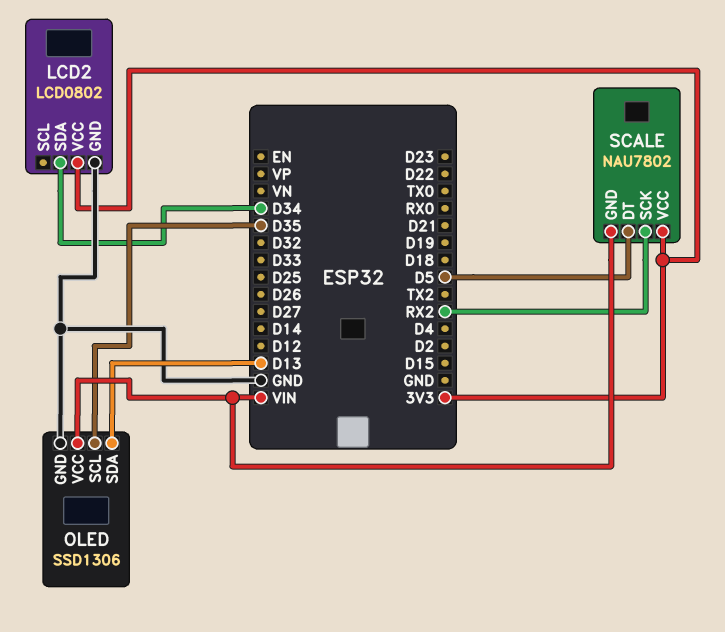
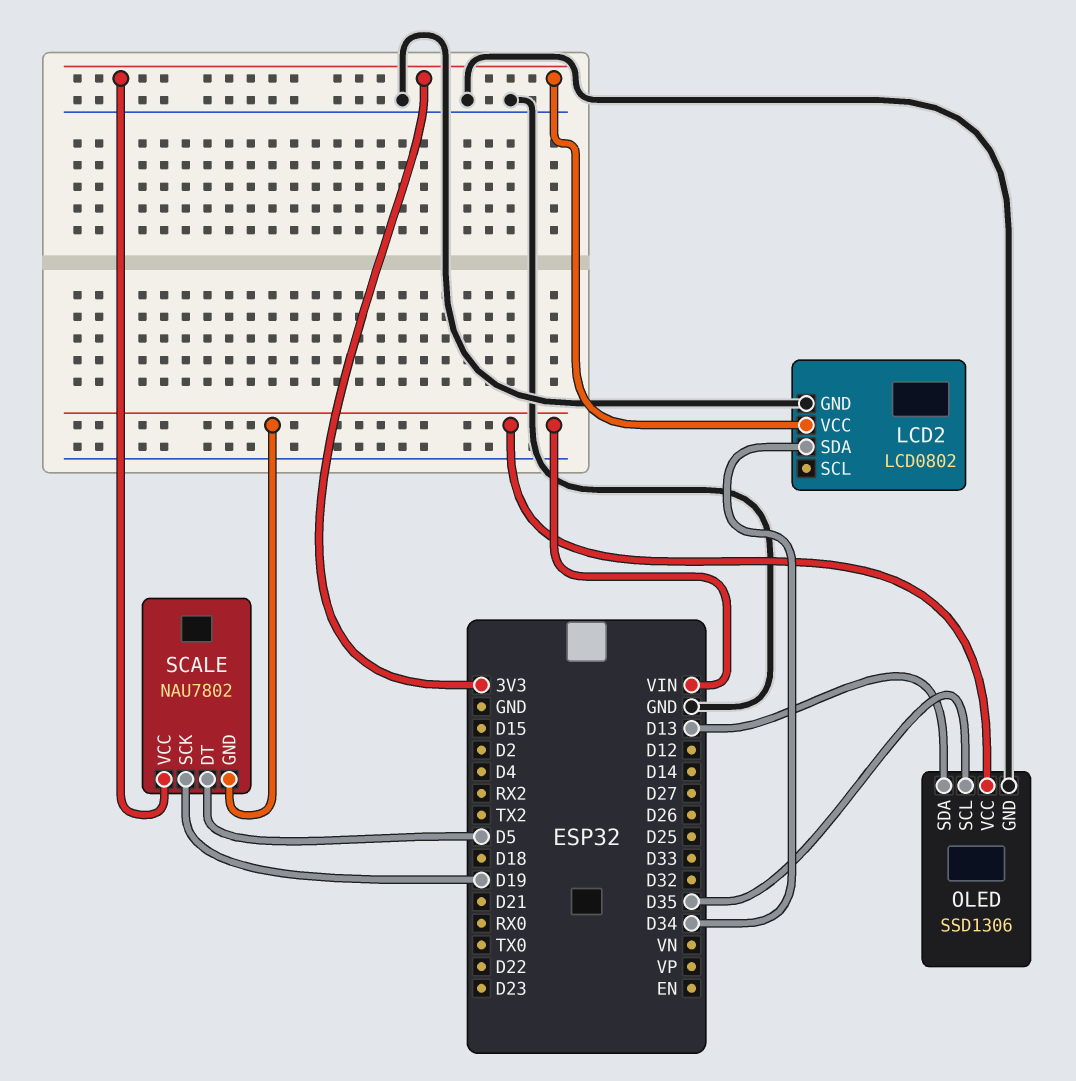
SCALE pin SCK: RX2 -> D19

